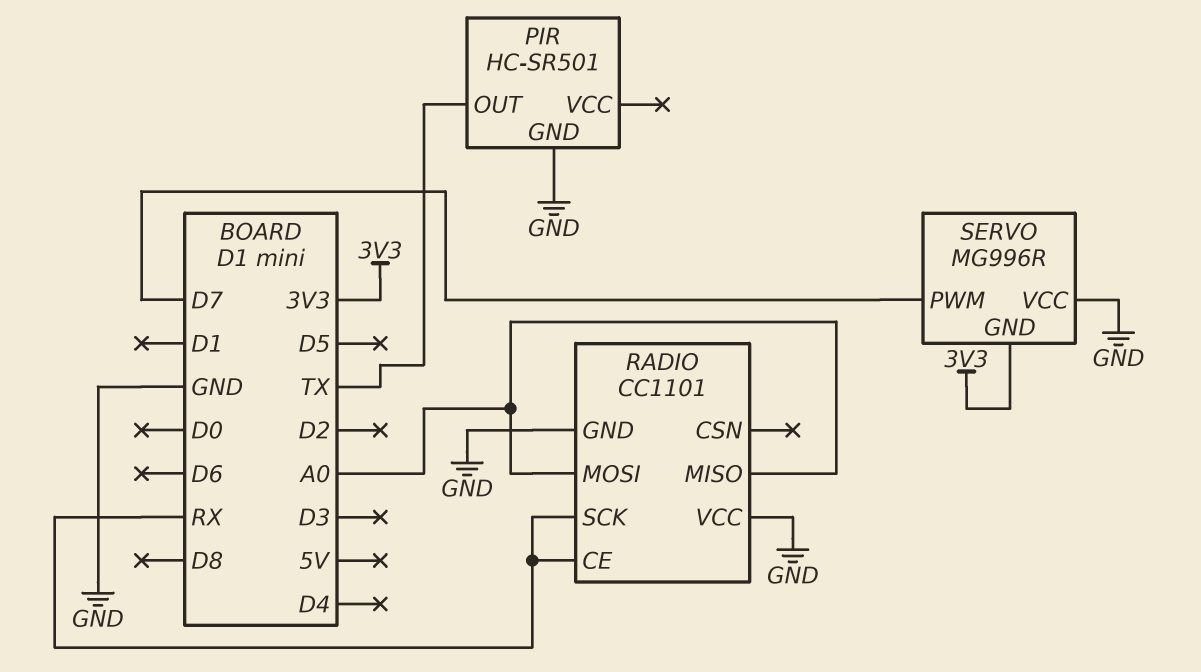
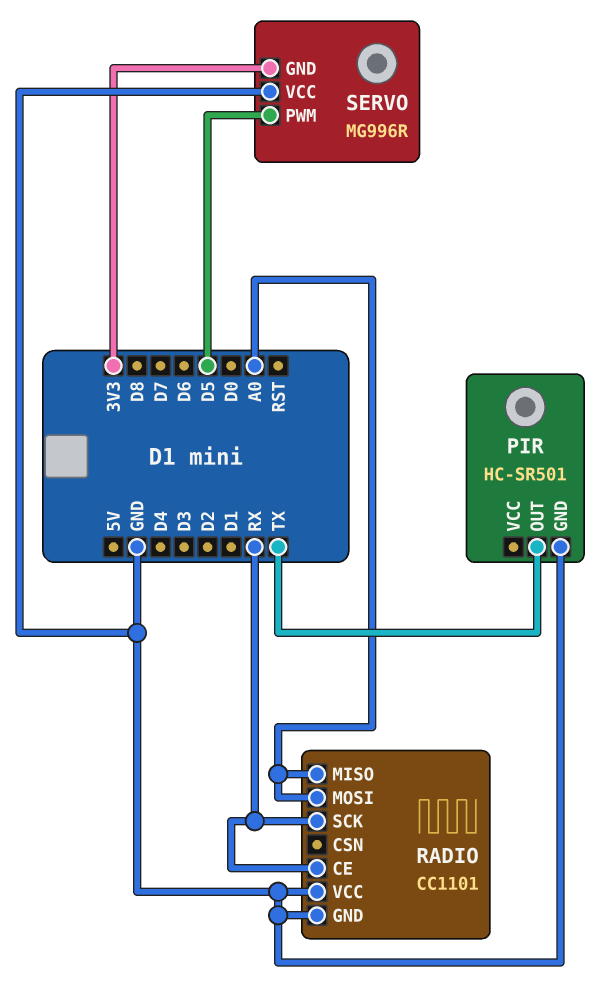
SERVO pin PWM: D7 -> D5

